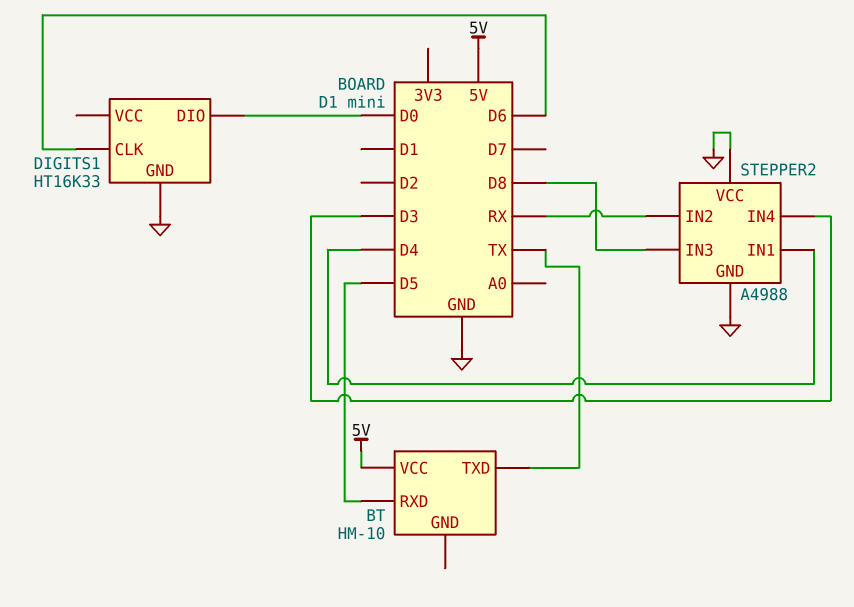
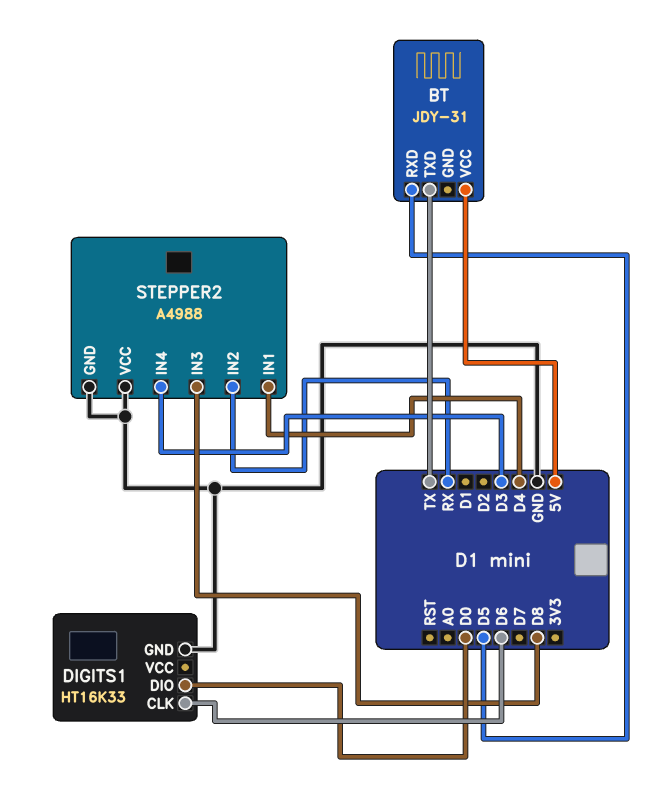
BT: HM-10 -> JDY-31

